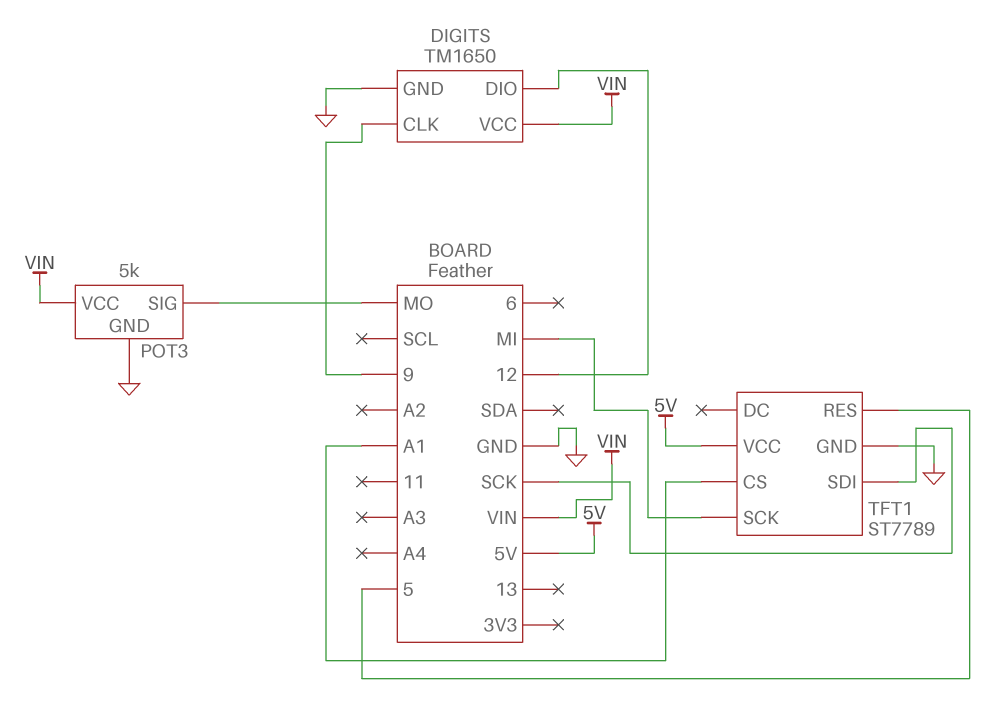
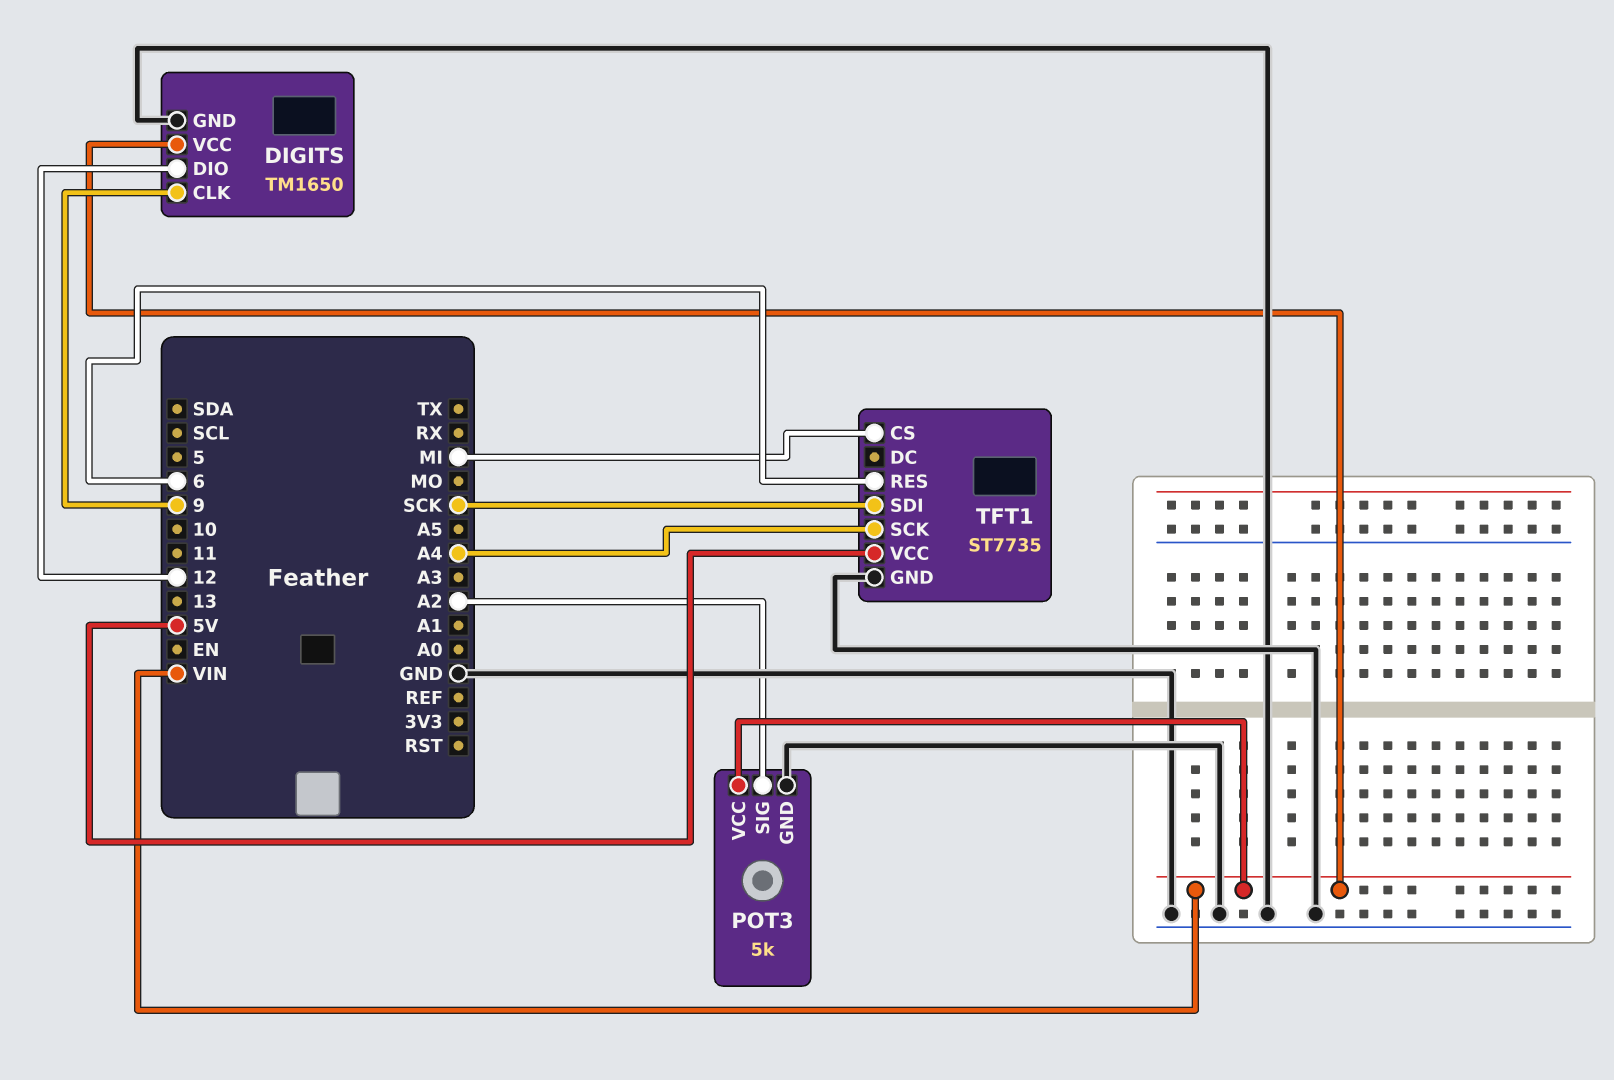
POT3 pin SIG: MO -> A2
TFT1: ST7789 -> ST7735
TFT1 pin CS: A1 -> MI
TFT1 pin RES: 5 -> 6
TFT1 pin SCK: MI -> A4

